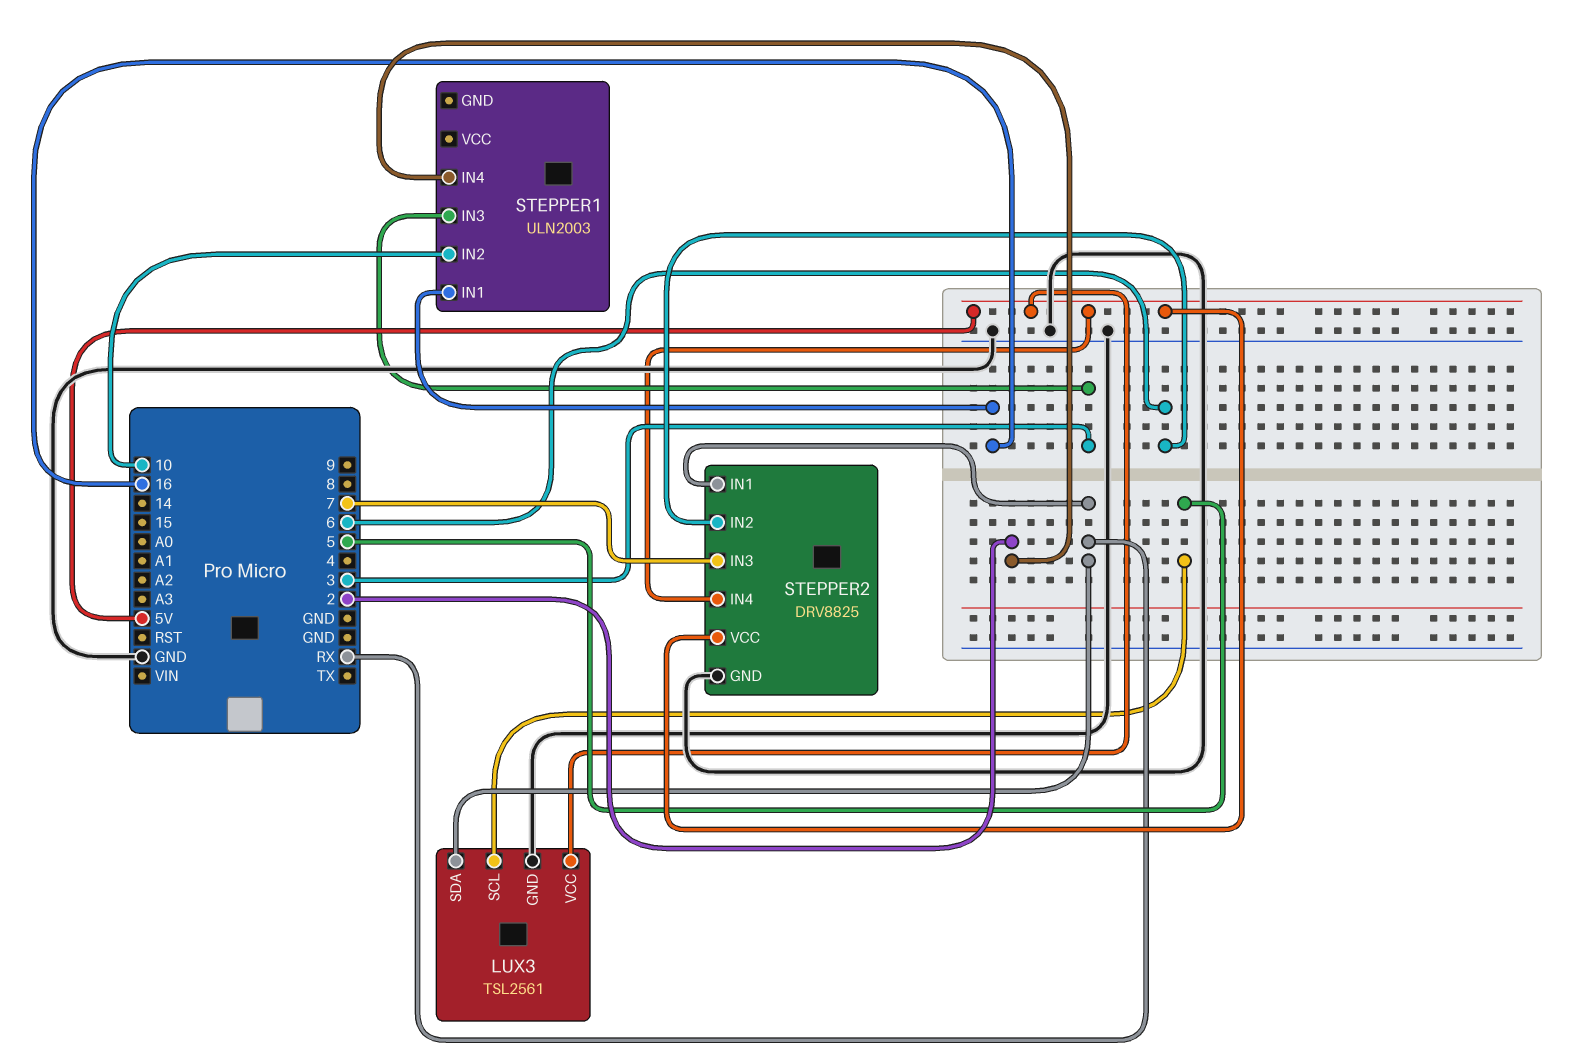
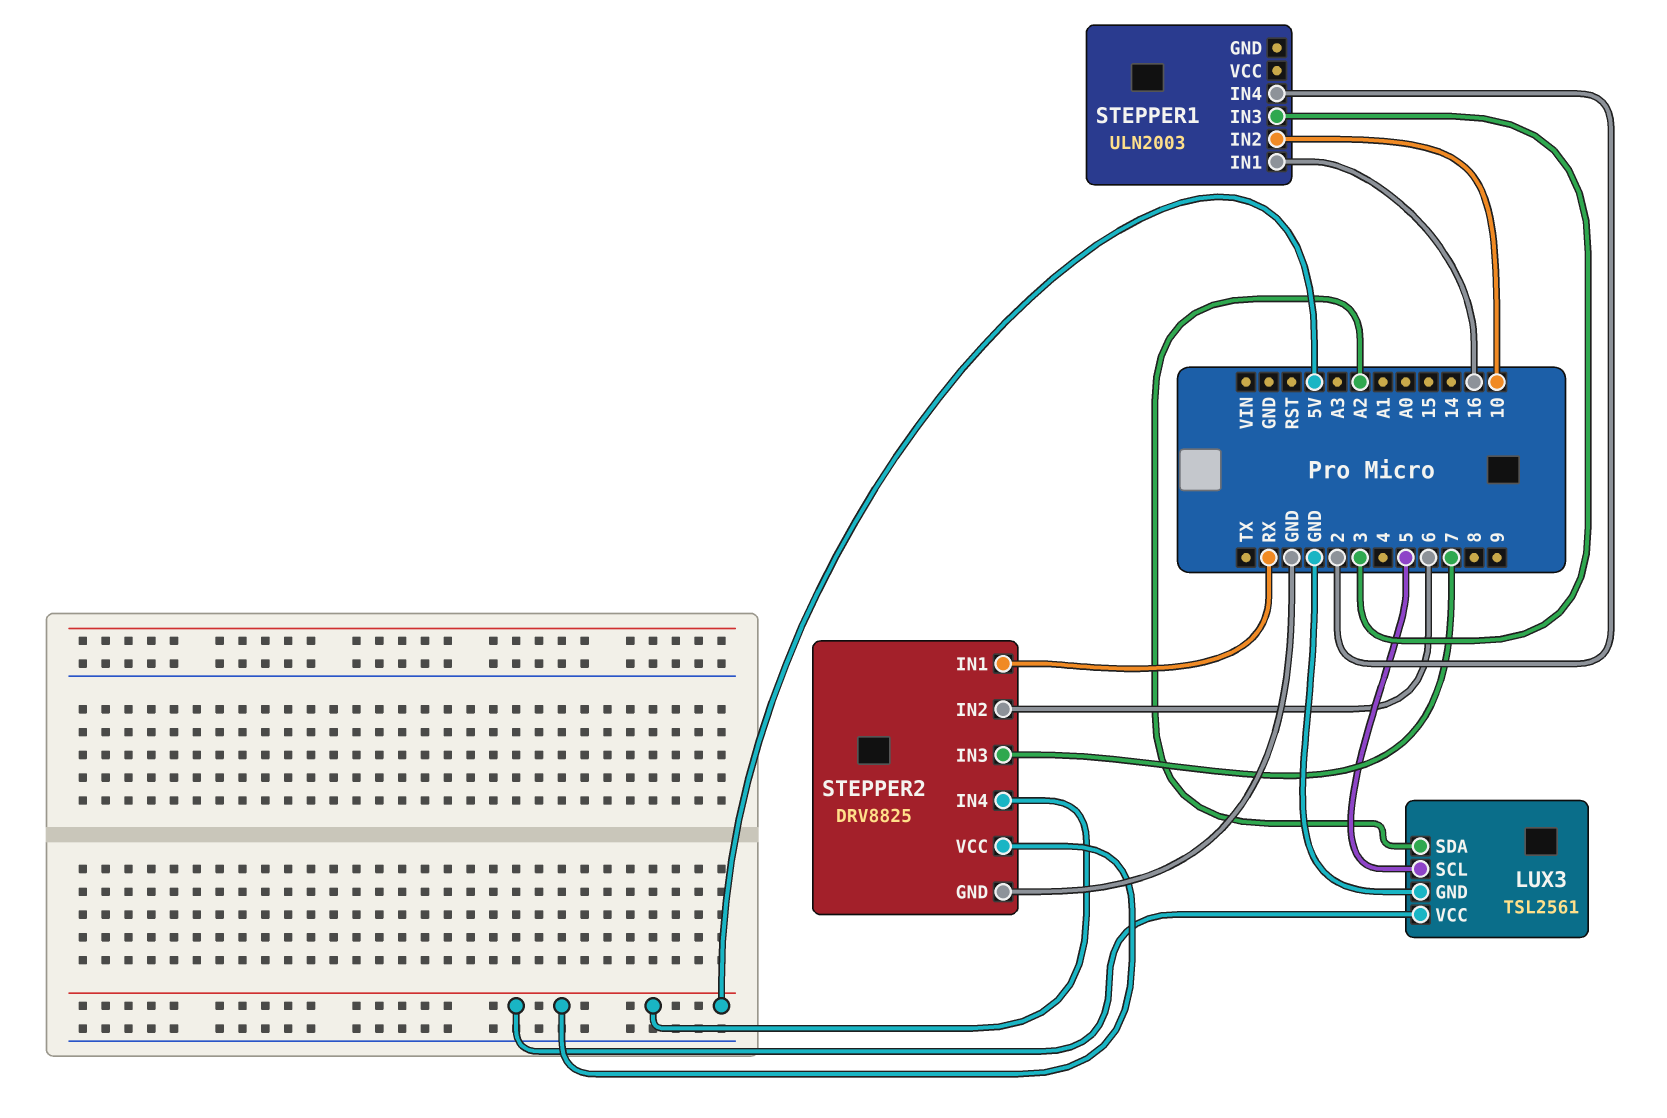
LUX3 pin SDA: RX -> A2

